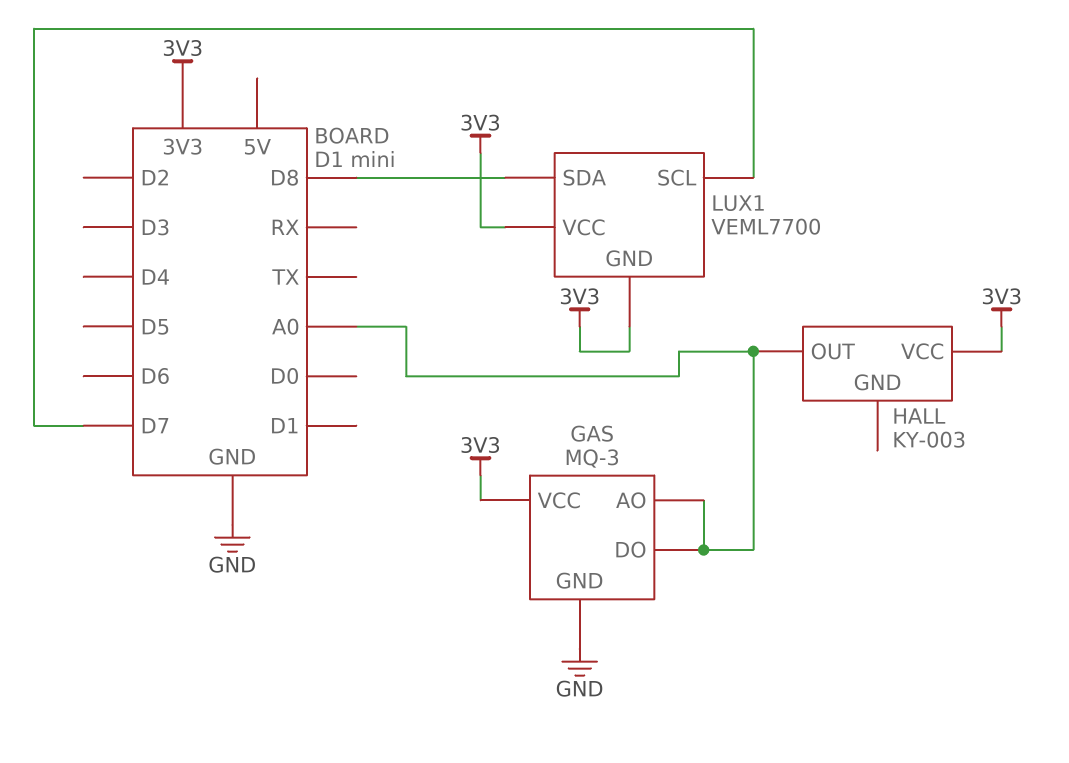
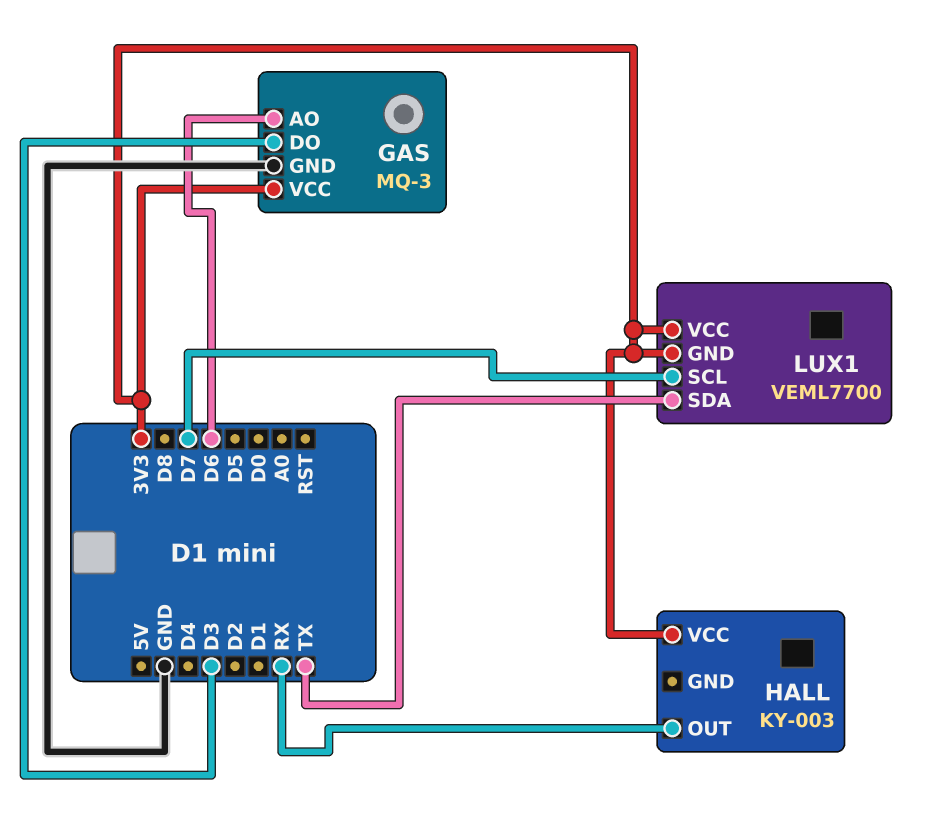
GAS pin AO: A0 -> D6
GAS pin DO: A0 -> D3
HALL pin OUT: A0 -> RX
LUX1 pin SDA: D8 -> TX

